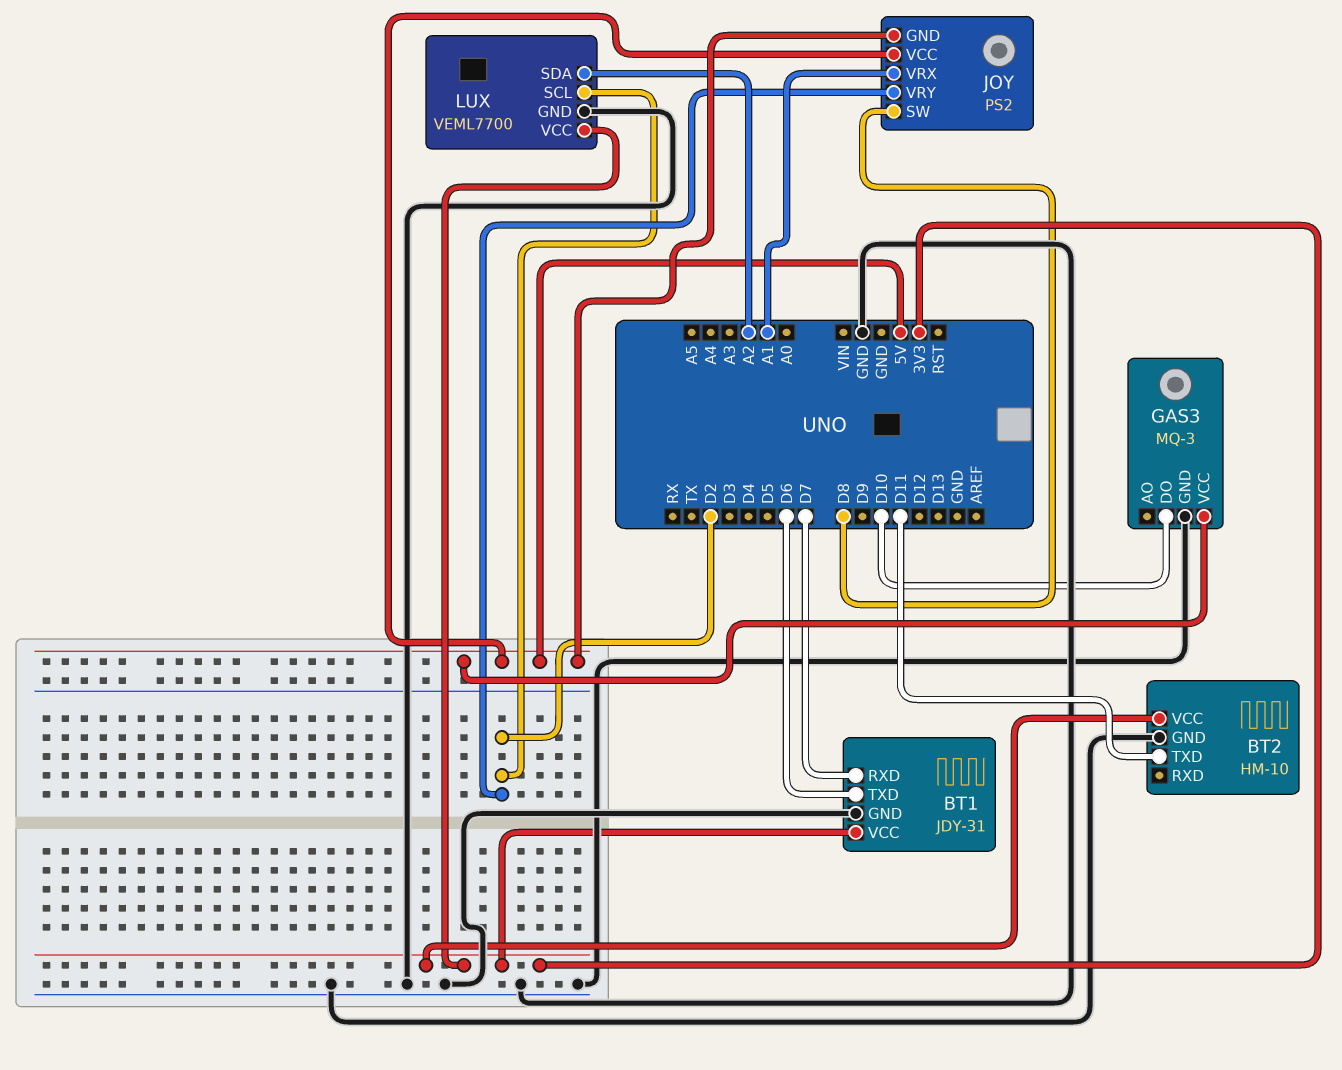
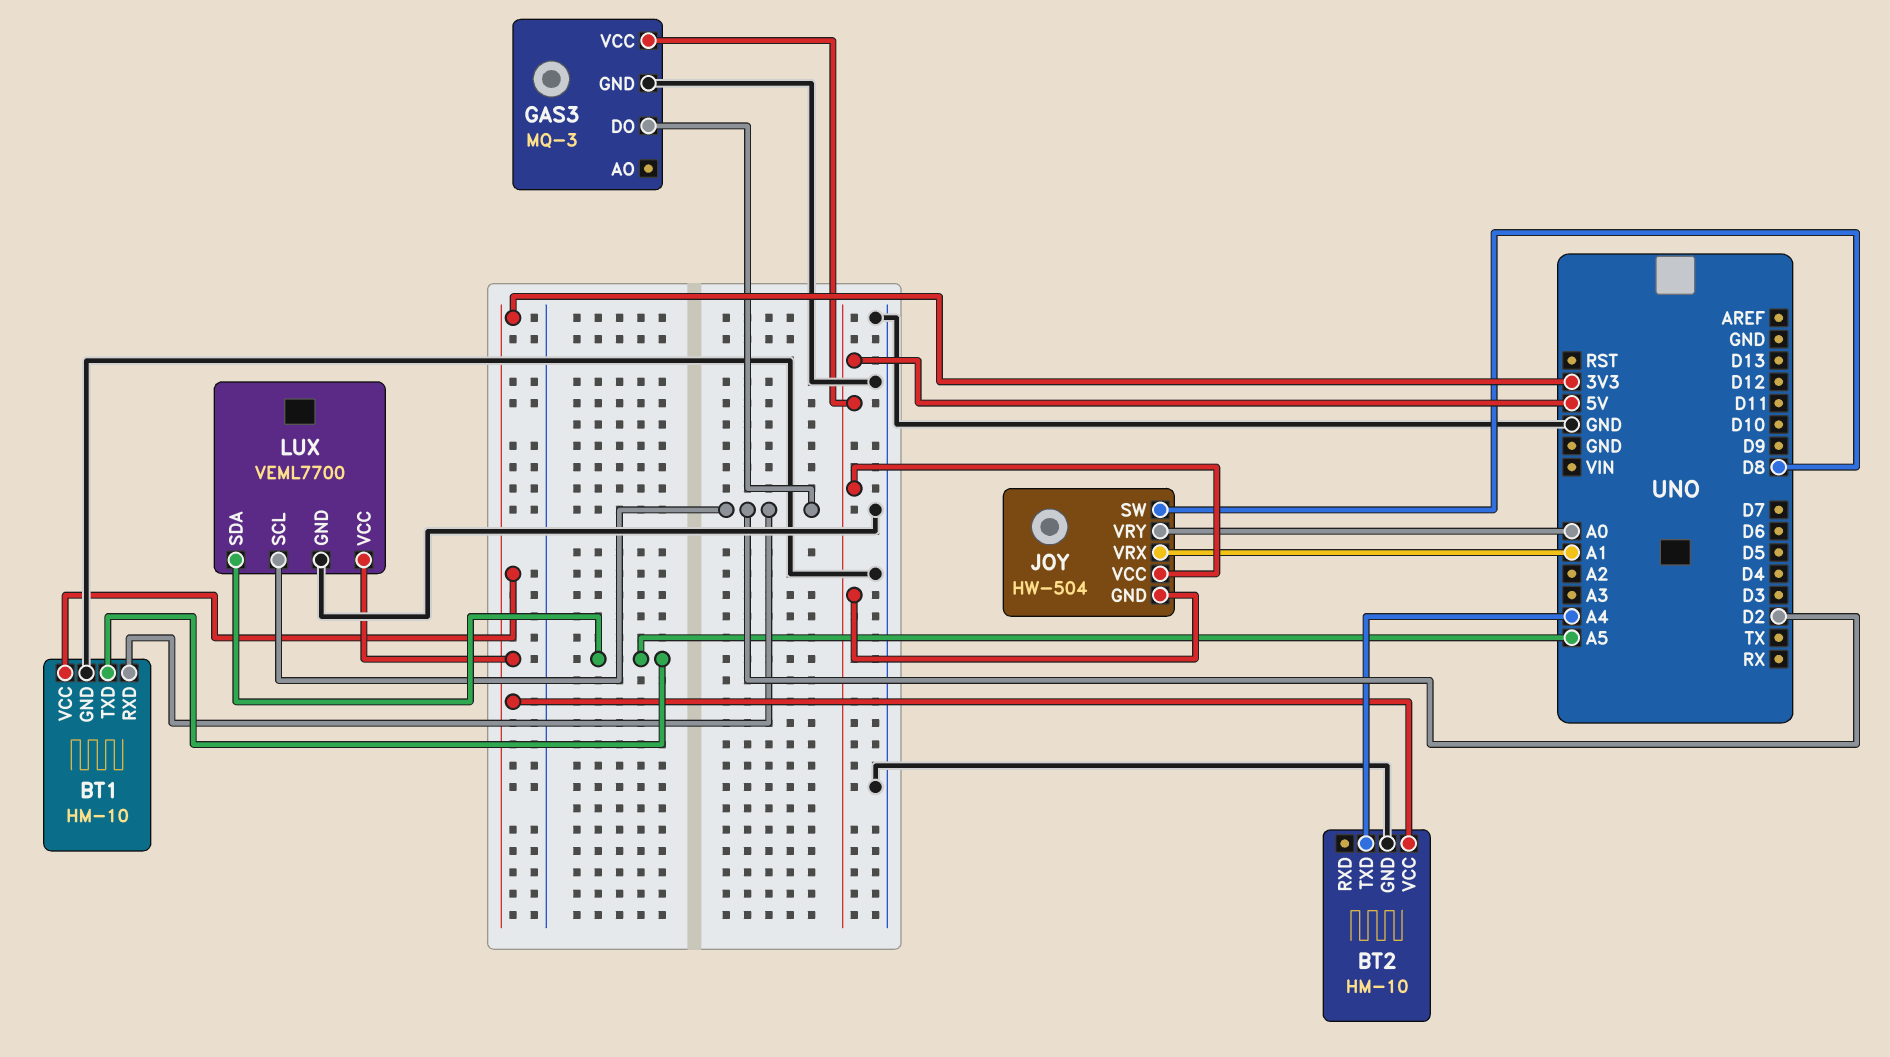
BT1: JDY-31 -> HM-10
BT1 pin RXD: D7 -> D2
BT1 pin TXD: D6 -> A5
BT2 pin TXD: D11 -> A4
GAS3 pin DO: D10 -> D2
JOY: PS2 -> HW-504
JOY pin VRY: D2 -> A0
LUX pin SDA: A2 -> A5

